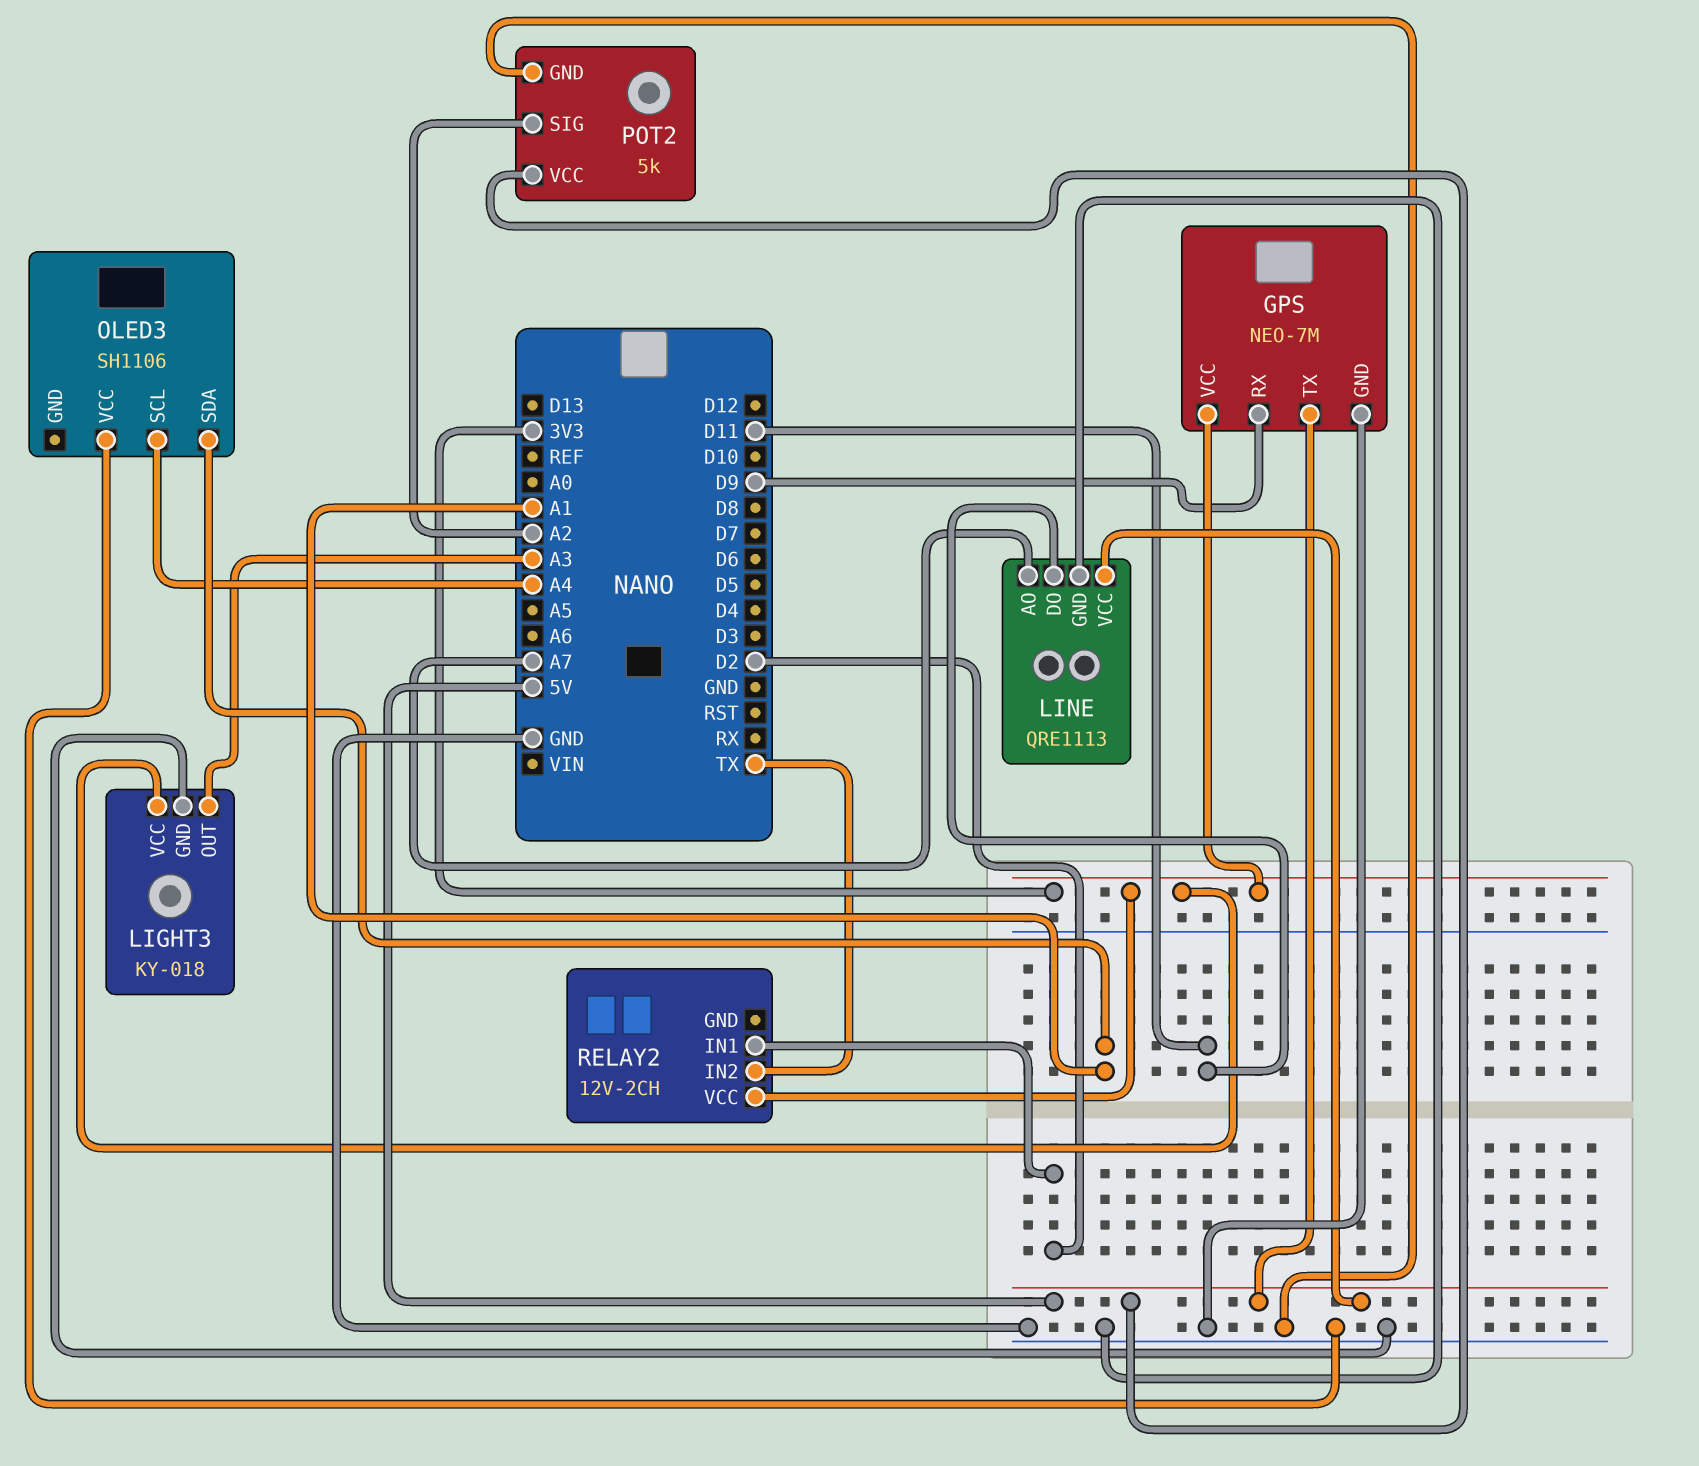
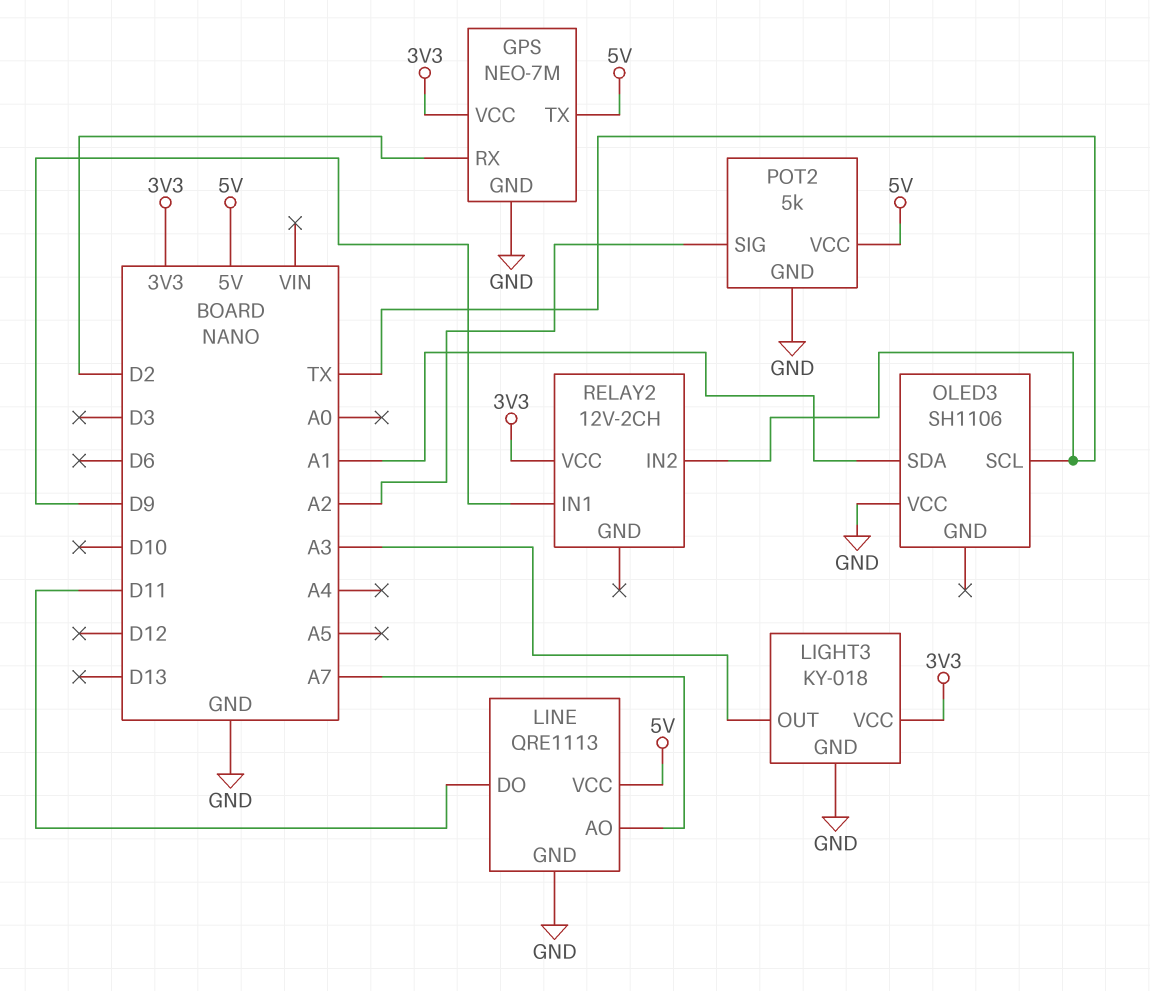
GPS pin RX: D9 -> D2
OLED3 pin SCL: A4 -> TX
RELAY2 pin IN1: D2 -> D9

